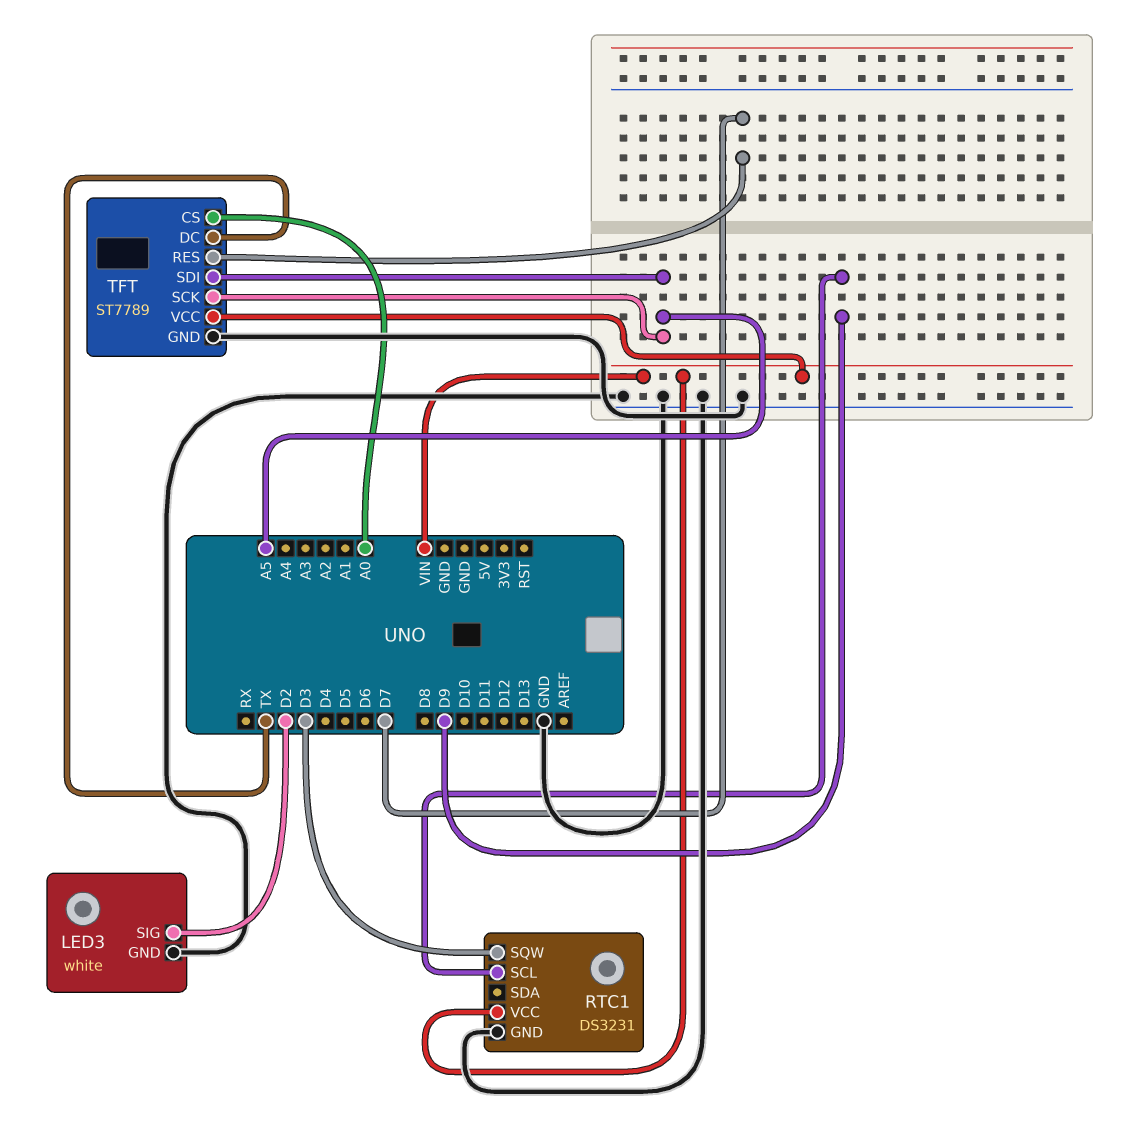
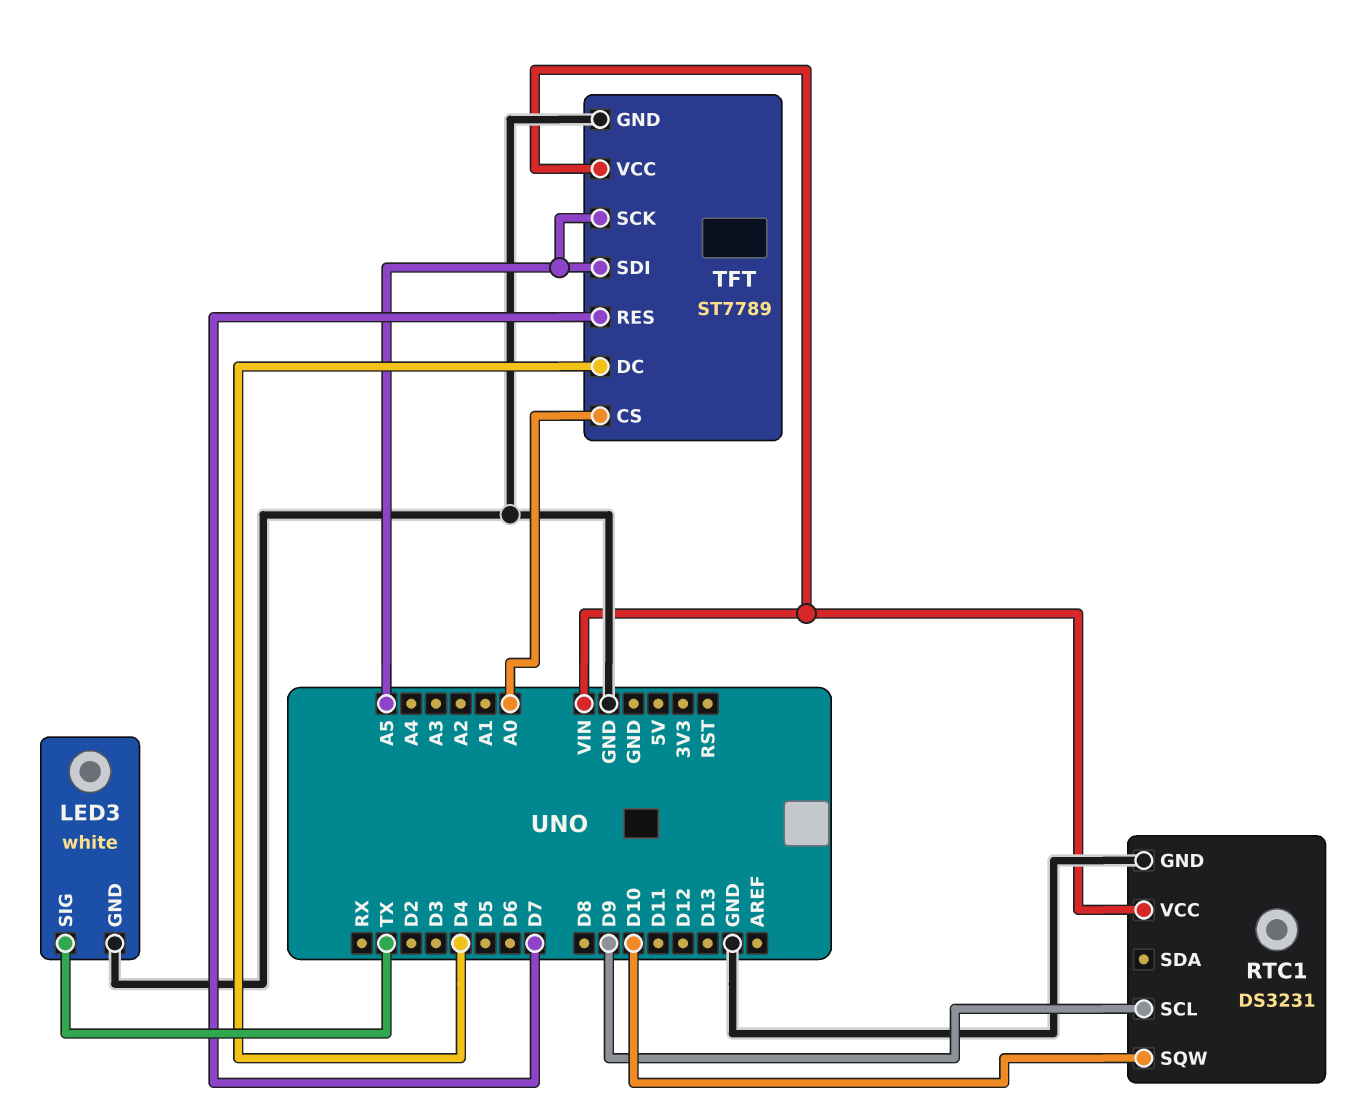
LED3 pin SIG: D2 -> TX
RTC1 pin SQW: D3 -> D10
TFT pin DC: TX -> D4

